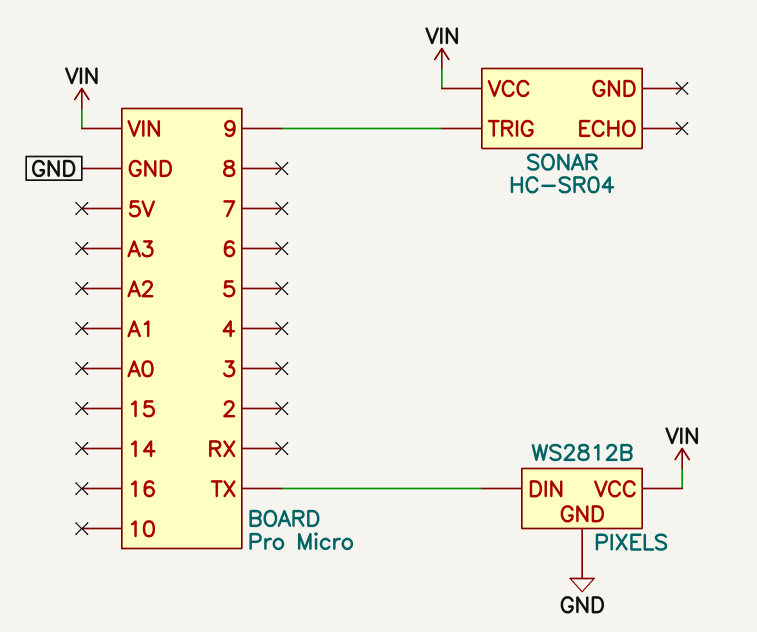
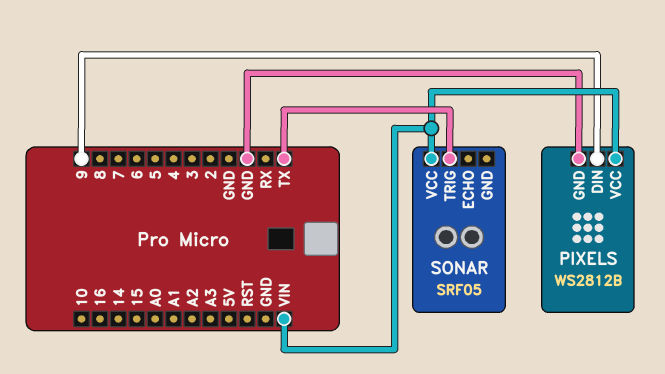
PIXELS pin DIN: TX -> 9
SONAR: HC-SR04 -> SRF05
SONAR pin TRIG: 9 -> TX

